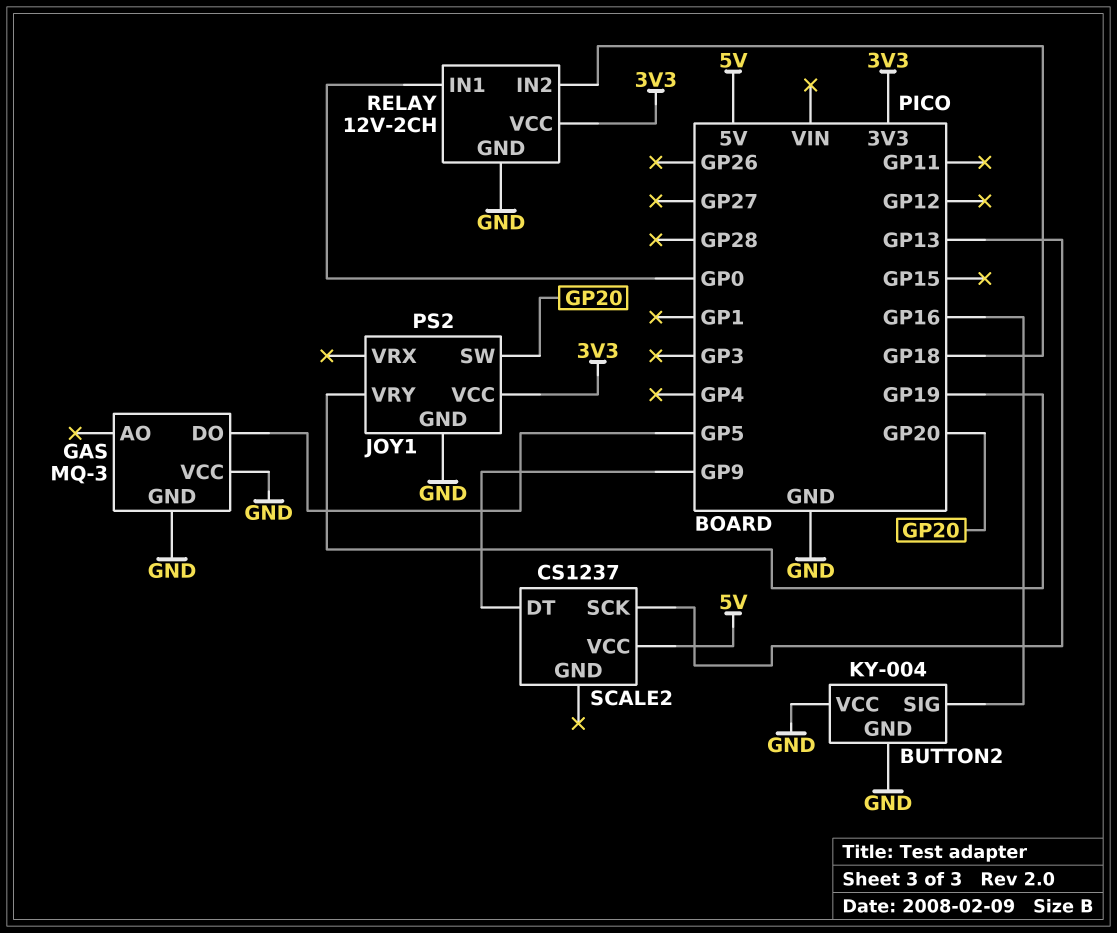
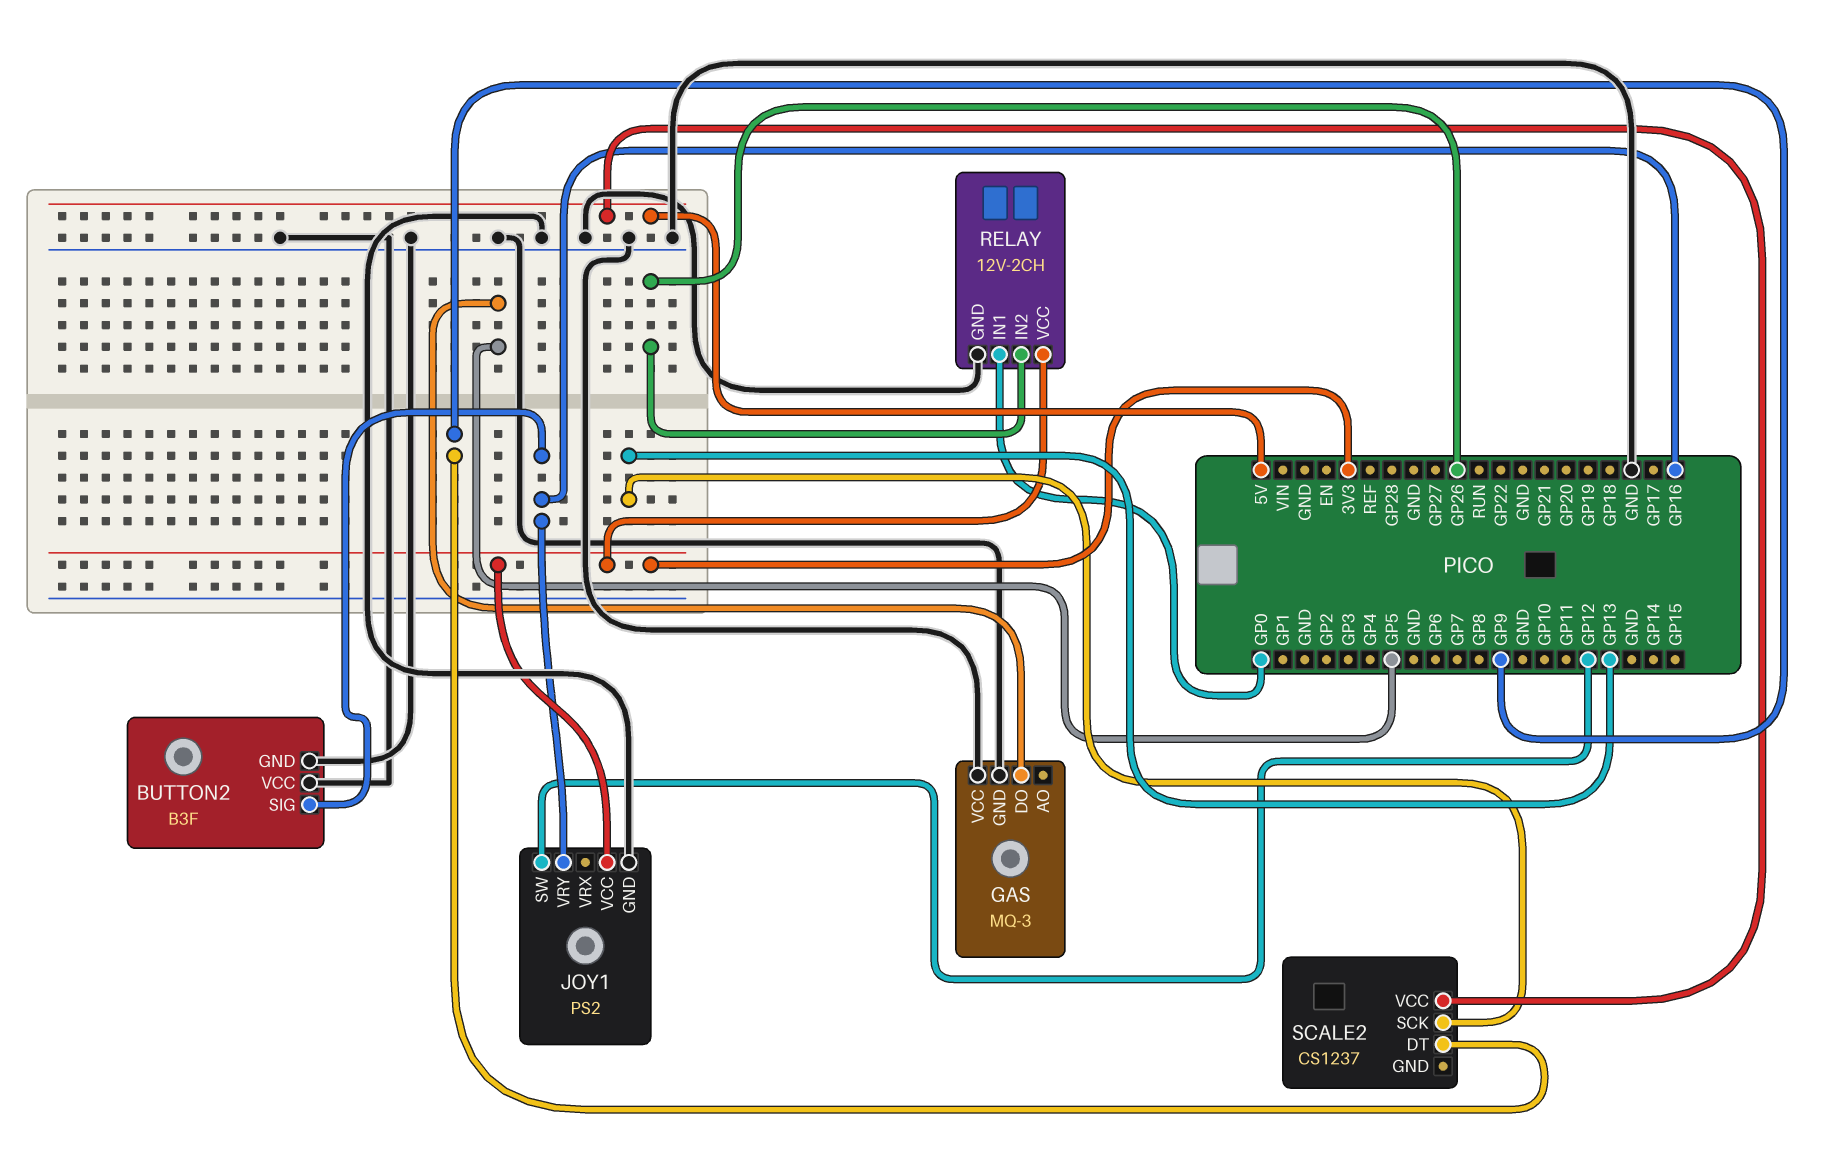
BUTTON2: KY-004 -> B3F
JOY1 pin SW: GP20 -> GP12
JOY1 pin VRY: GP19 -> GP16
RELAY pin IN2: GP18 -> GP26

